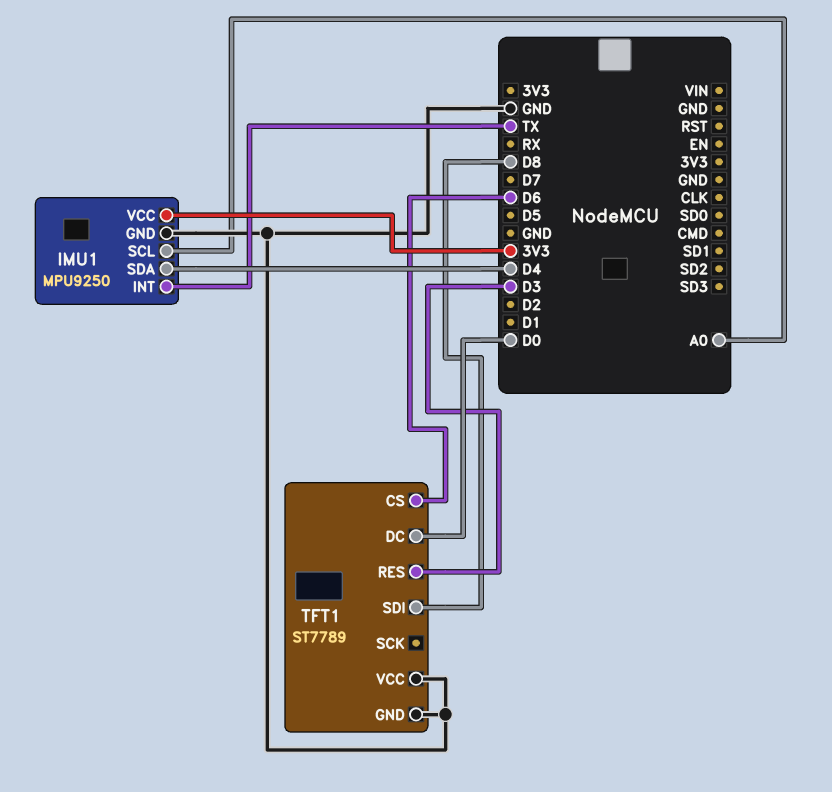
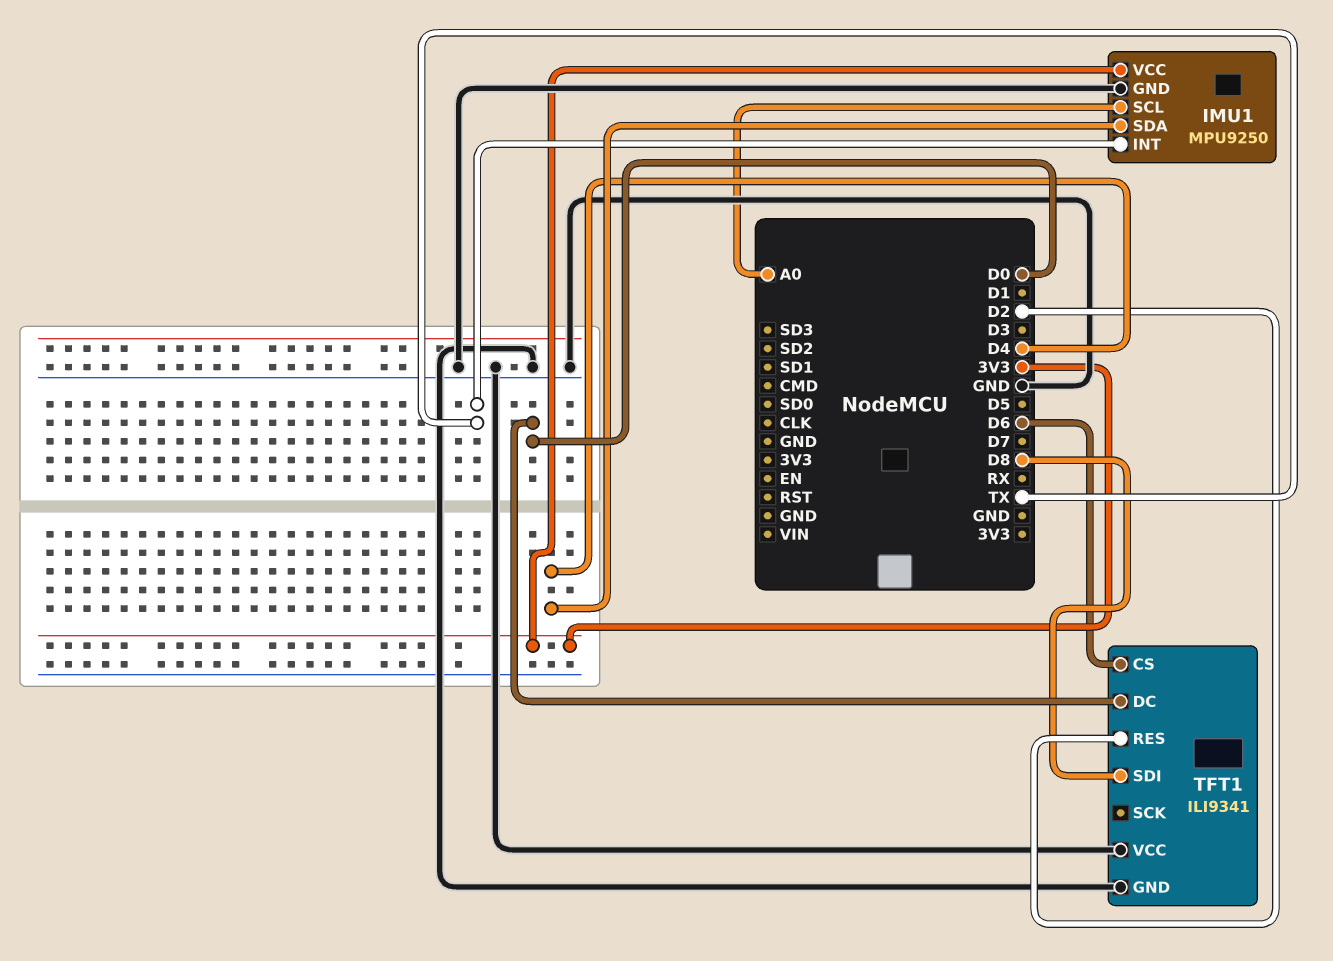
TFT1: ST7789 -> ILI9341
TFT1 pin RES: D3 -> D2

